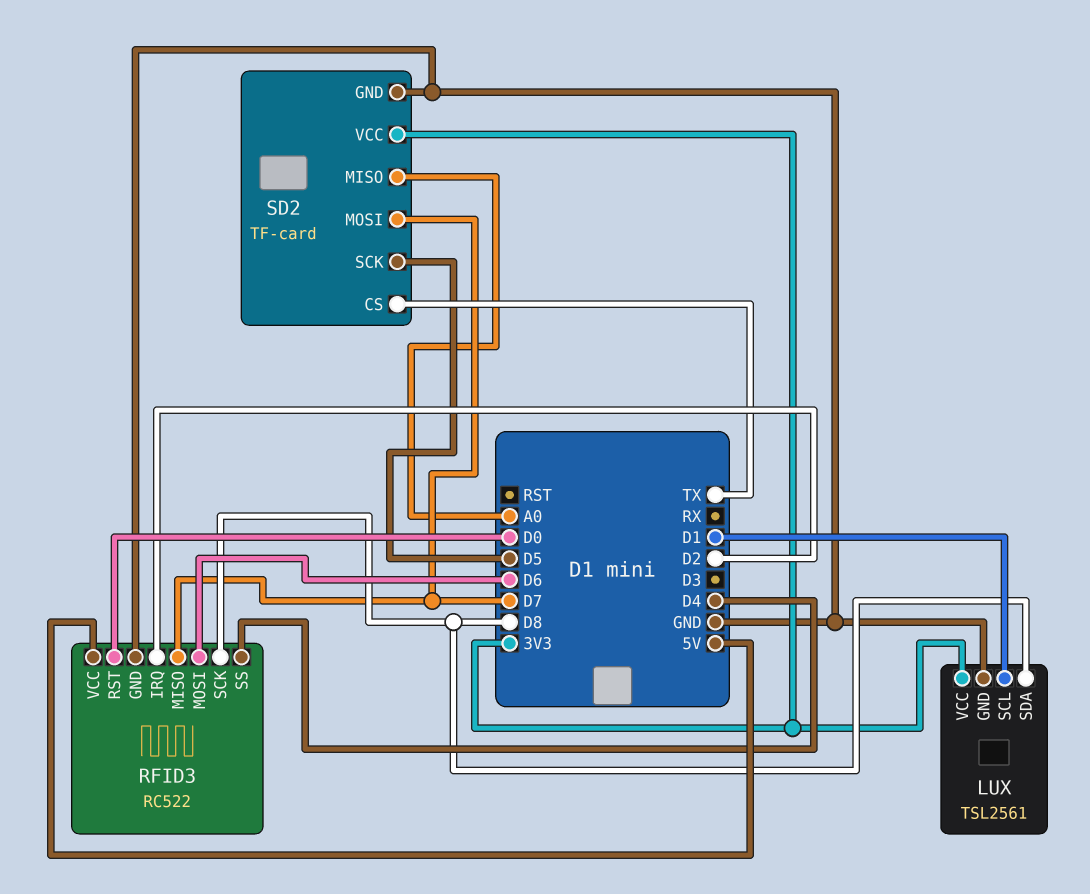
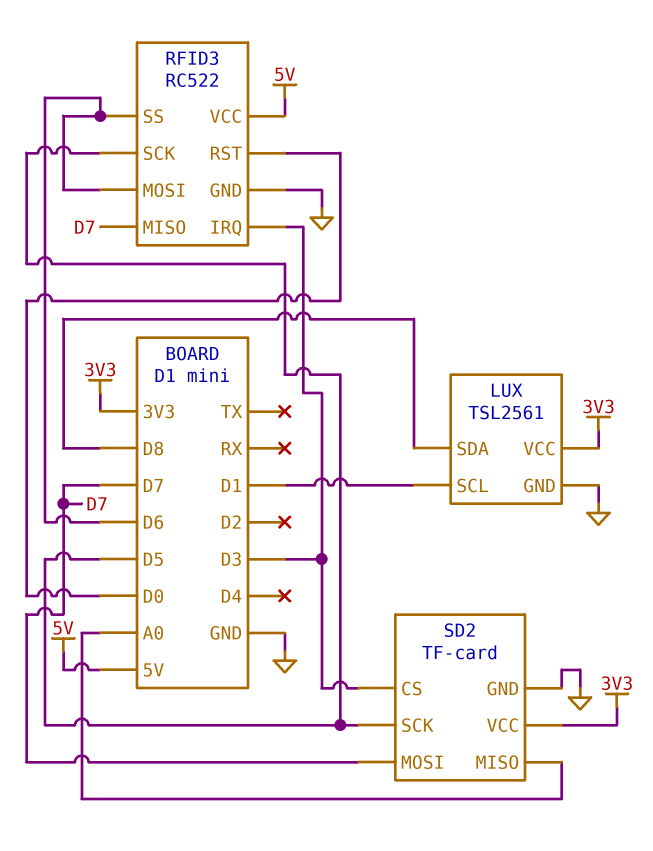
RFID3 pin IRQ: D2 -> D3
RFID3 pin SCK: D8 -> D5
RFID3 pin SS: D4 -> D6
SD2 pin CS: TX -> D3

